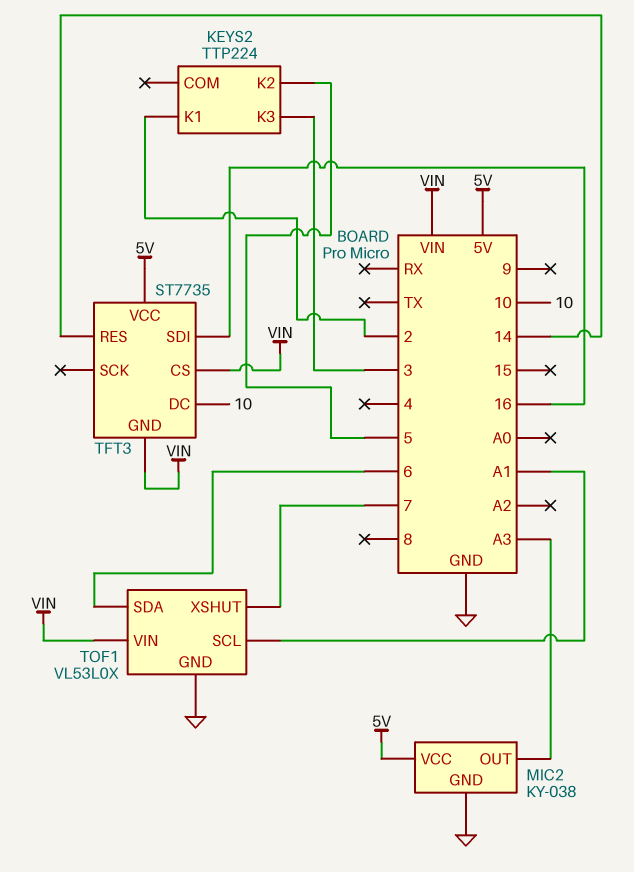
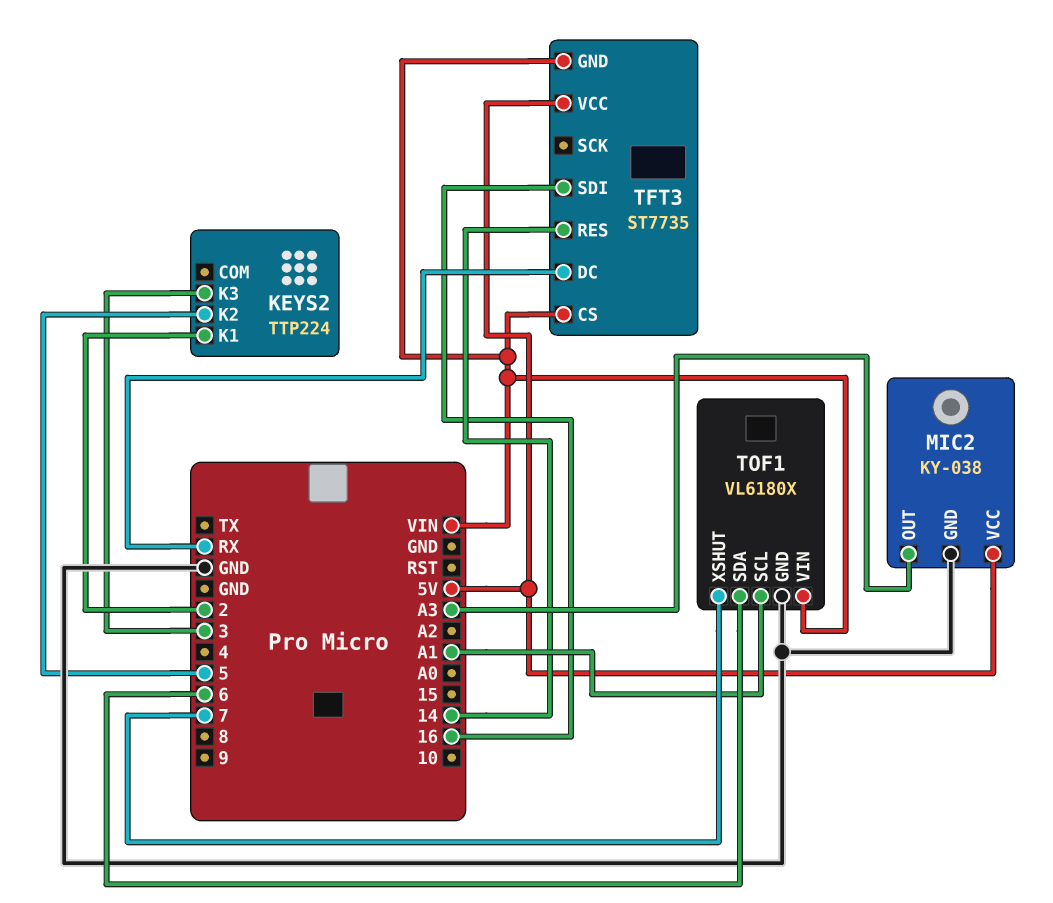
TFT3 pin DC: 10 -> RX
TOF1: VL53L0X -> VL6180X

